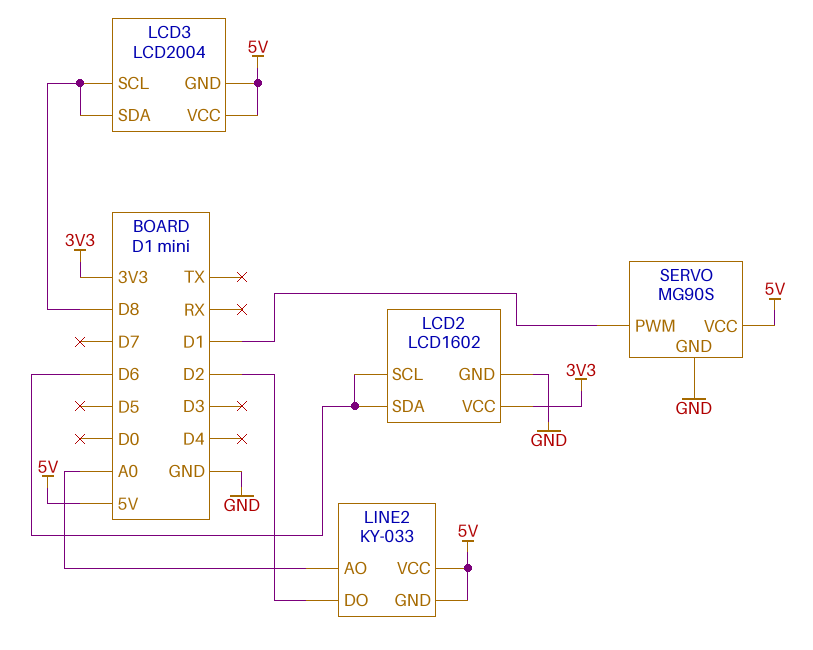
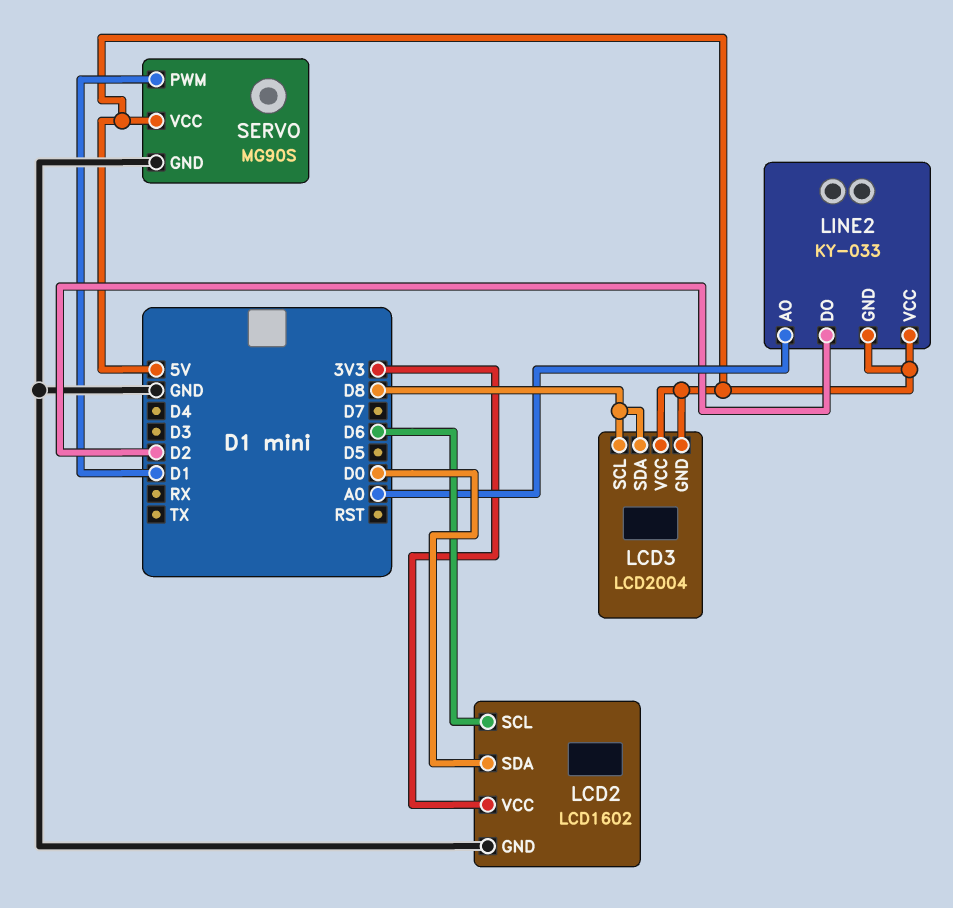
LCD2 pin SDA: D6 -> D0

